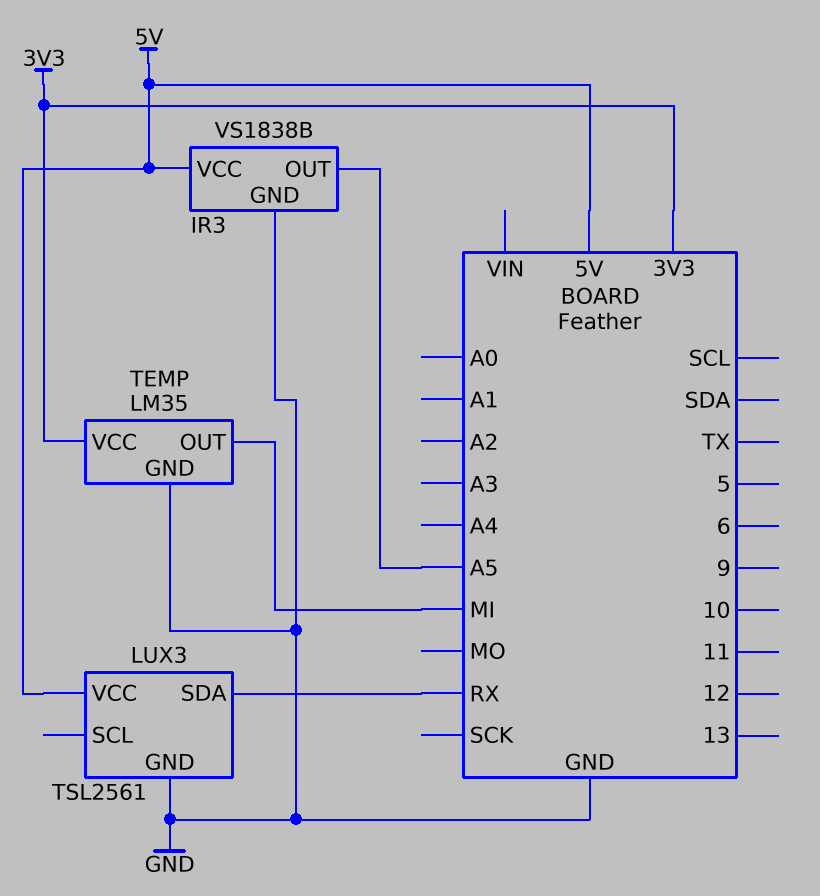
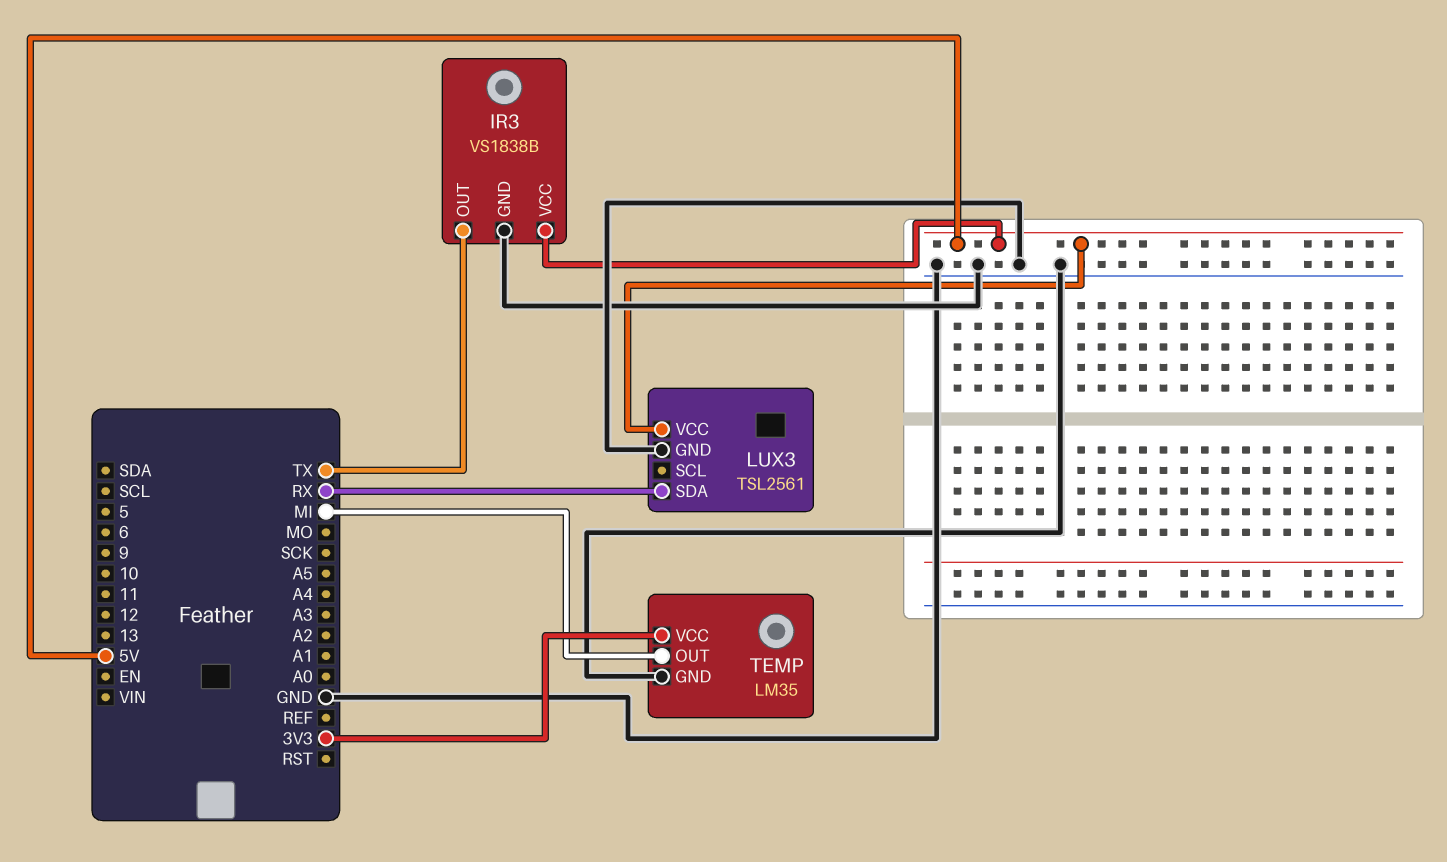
IR3 pin OUT: A5 -> TX

